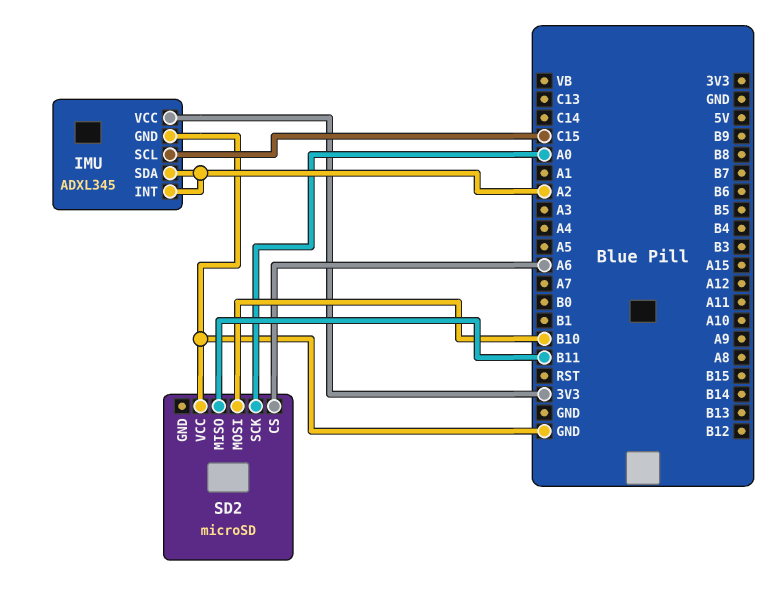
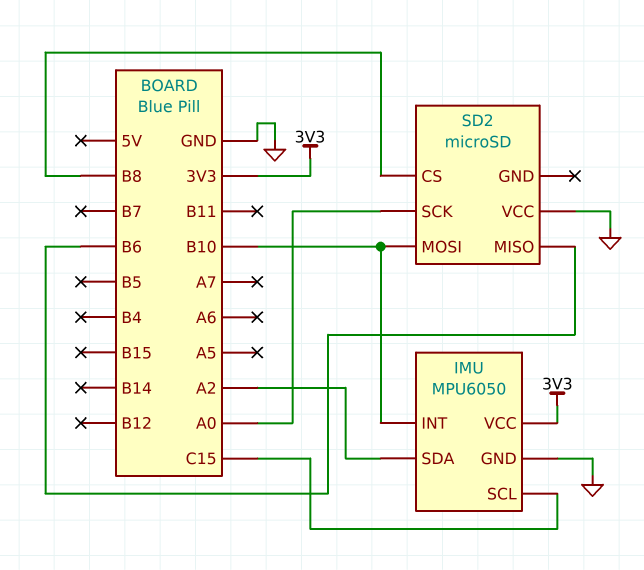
IMU: ADXL345 -> MPU6050
IMU pin INT: A2 -> B10
SD2 pin CS: A6 -> B8
SD2 pin MISO: B11 -> B6

